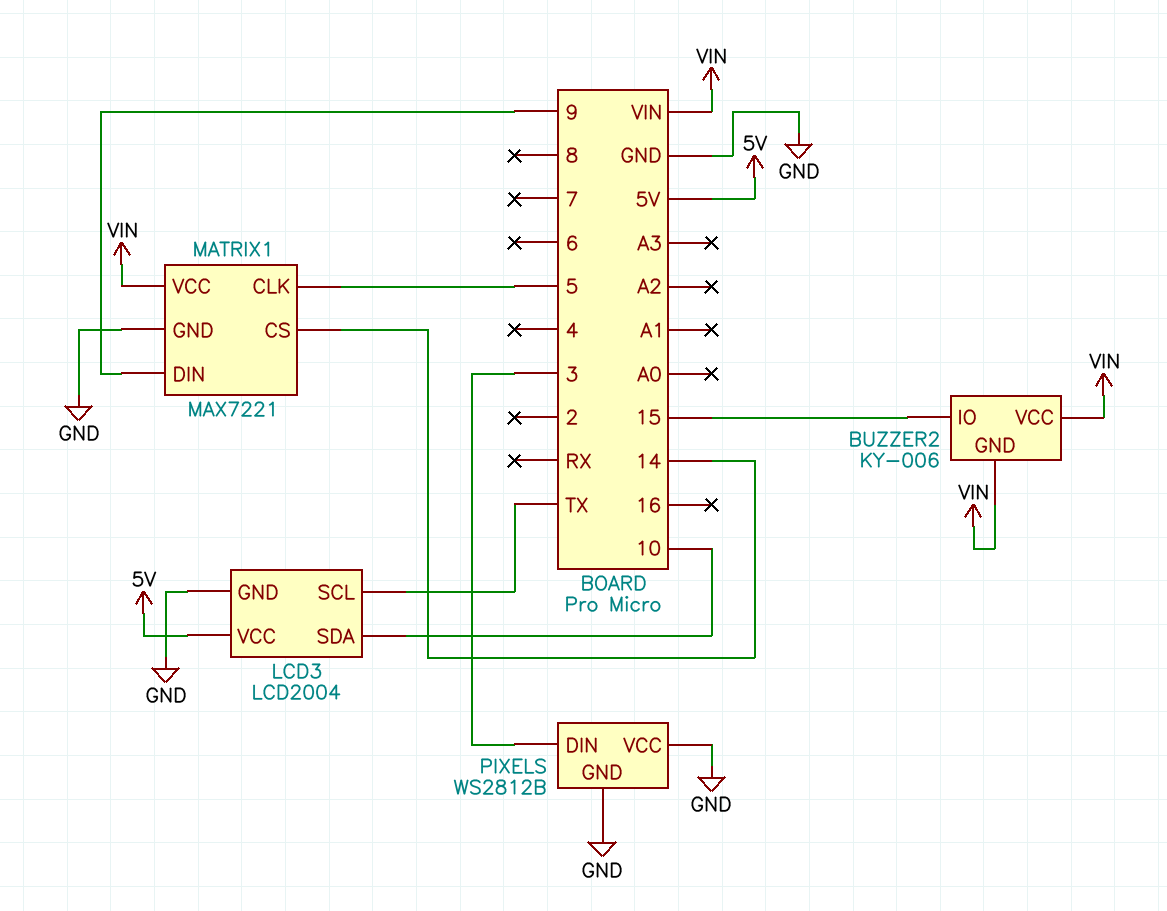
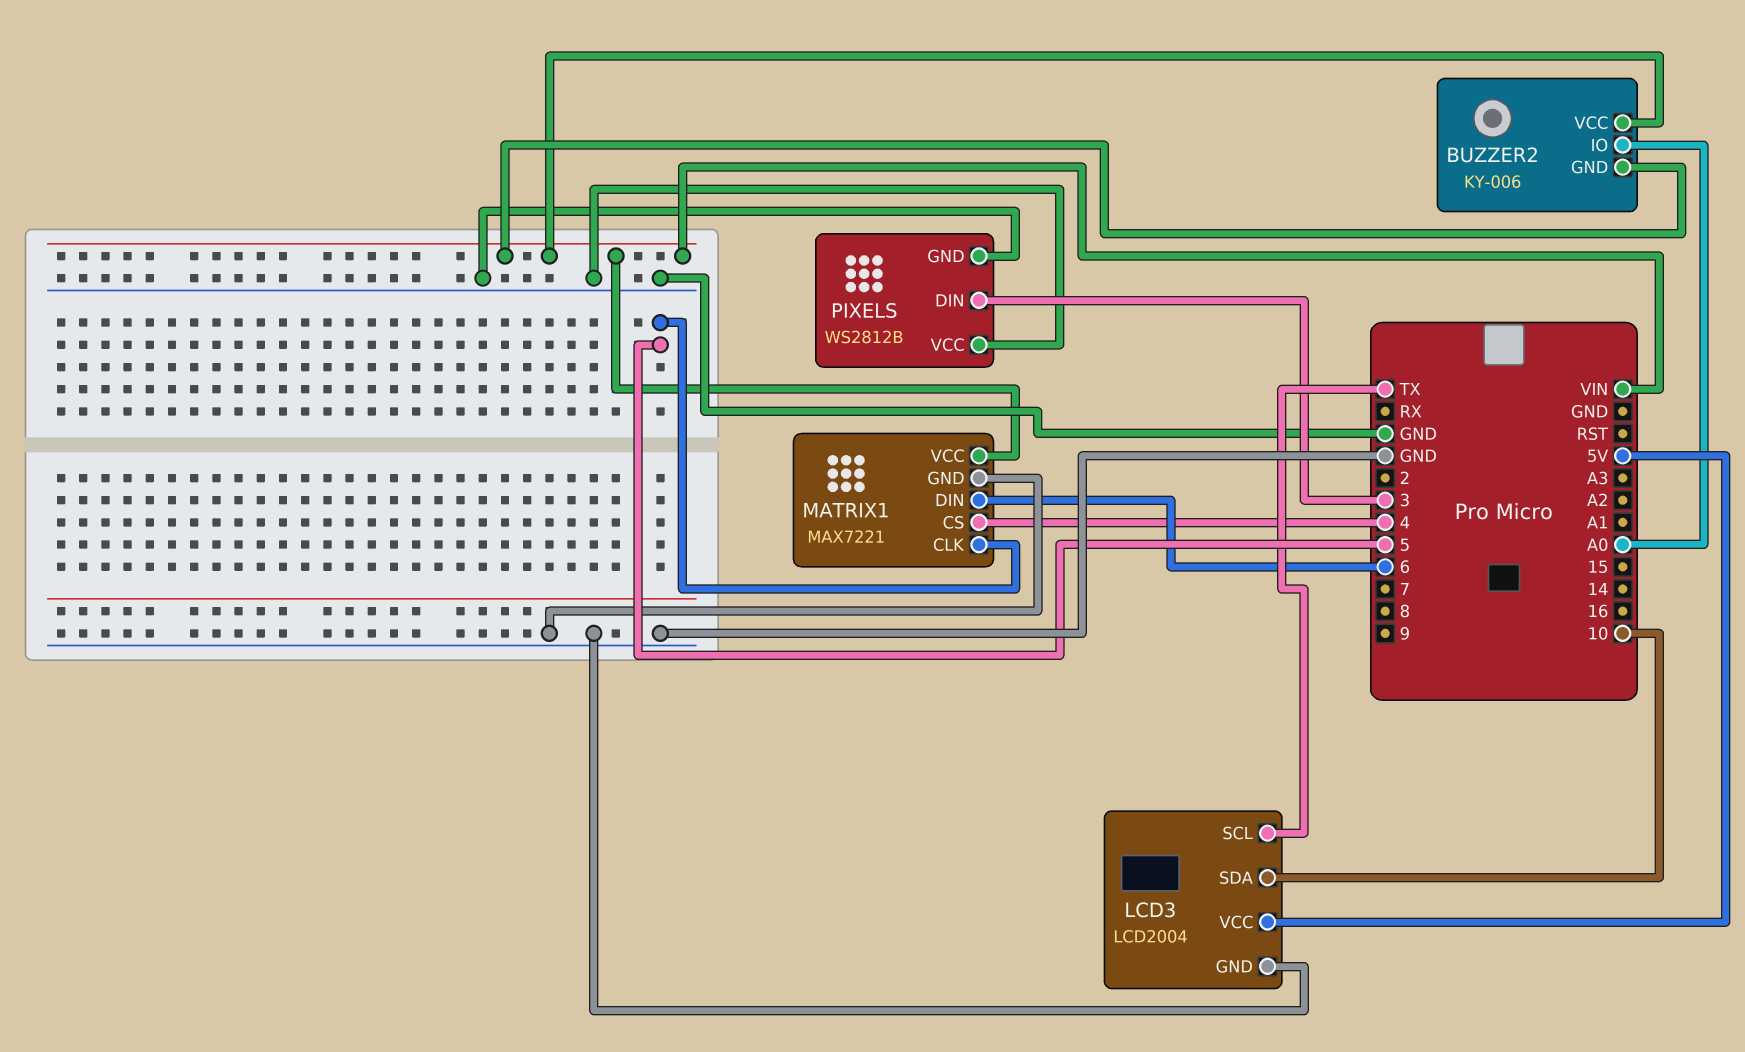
BUZZER2 pin IO: 15 -> A0
MATRIX1 pin CS: 14 -> 4
MATRIX1 pin DIN: 9 -> 6

